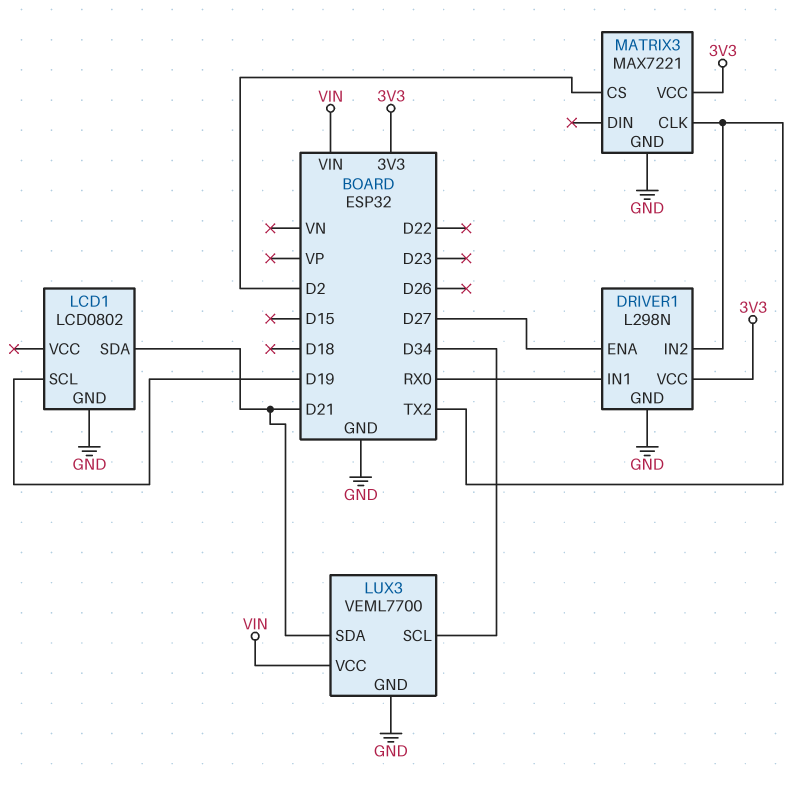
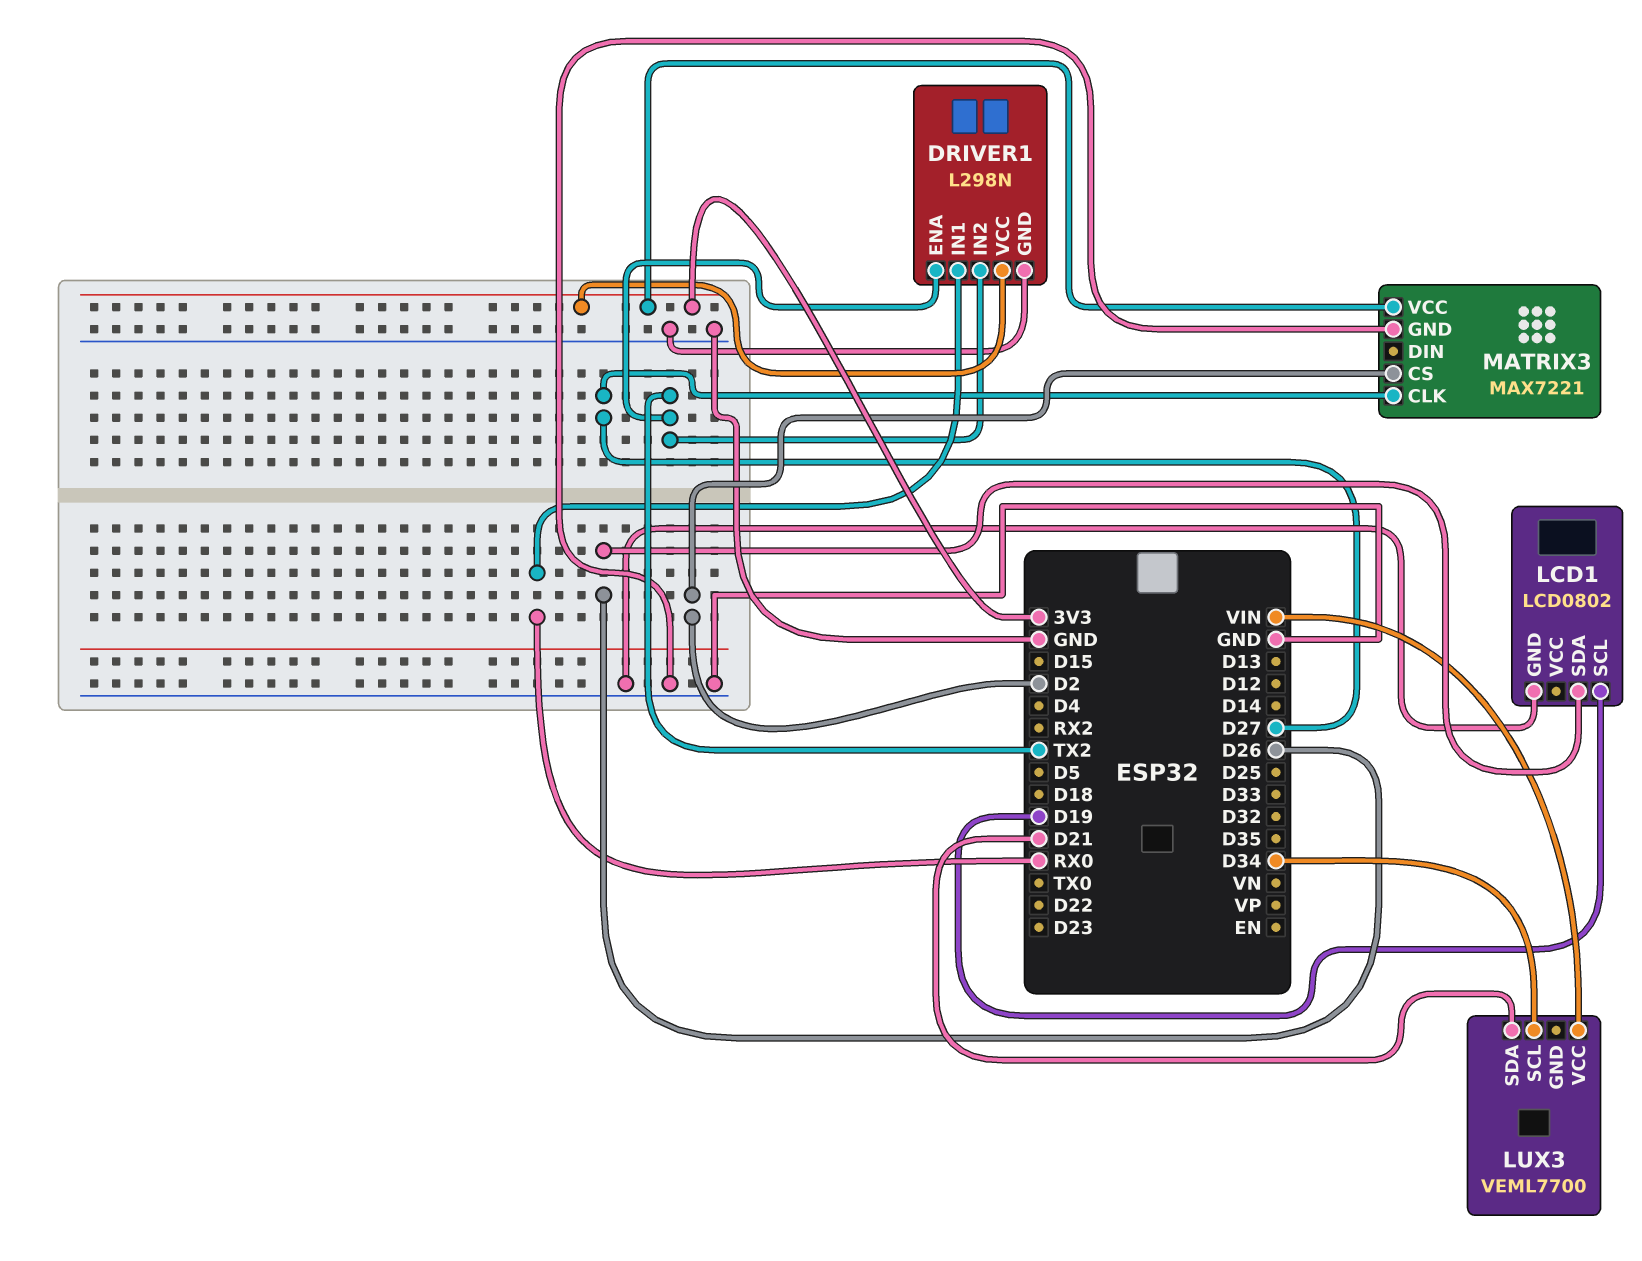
DRIVER1 pin ENA: D27 -> TX2
LCD1 pin SDA: D21 -> D26
LUX3 pin GND: GND -> none
MATRIX3 pin CLK: TX2 -> D27

